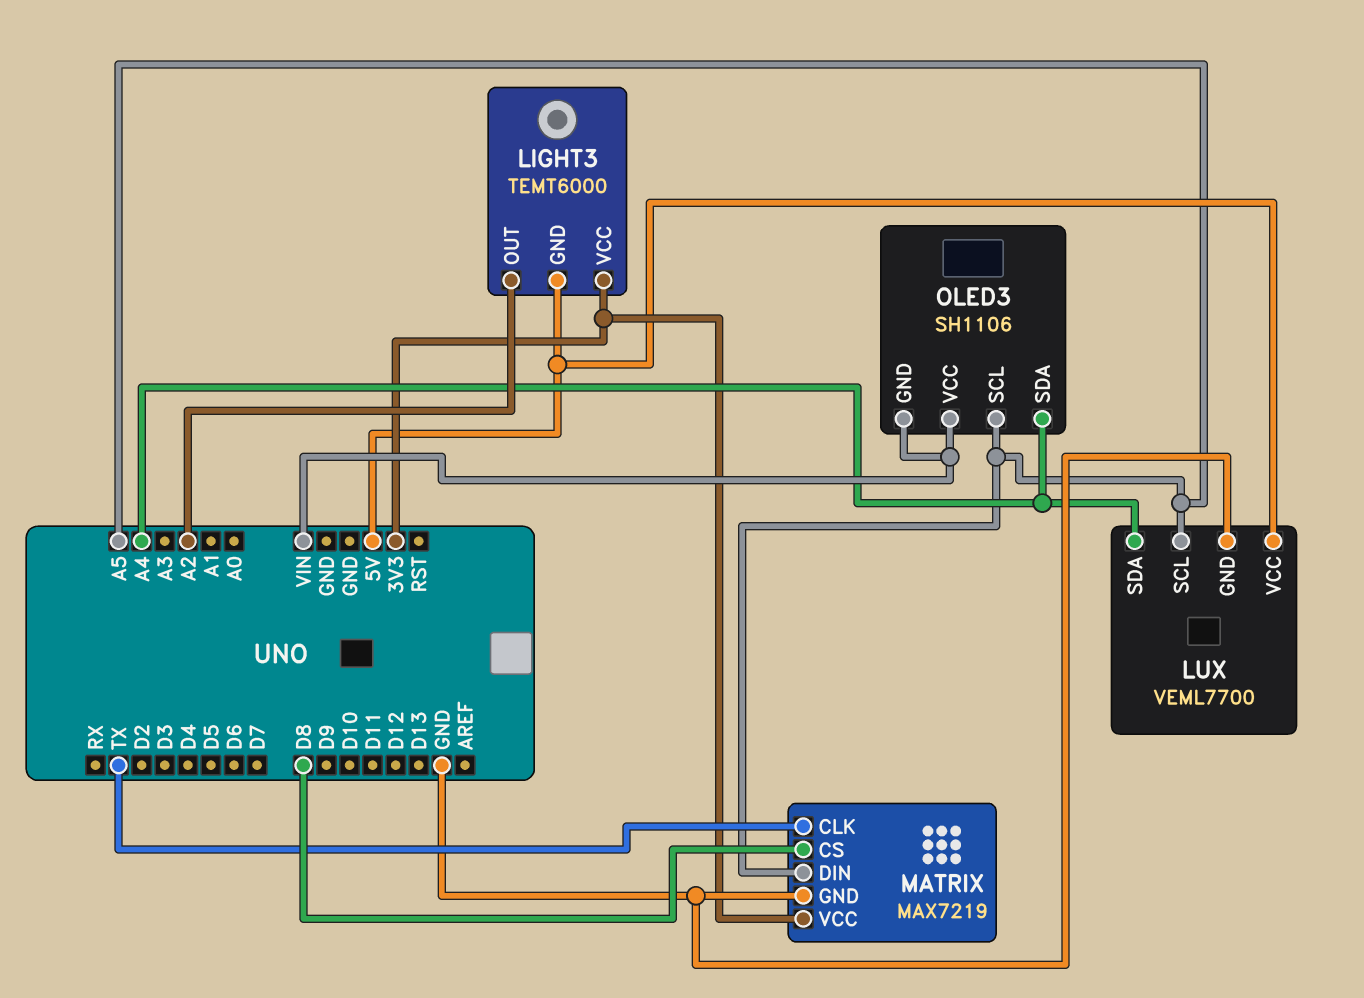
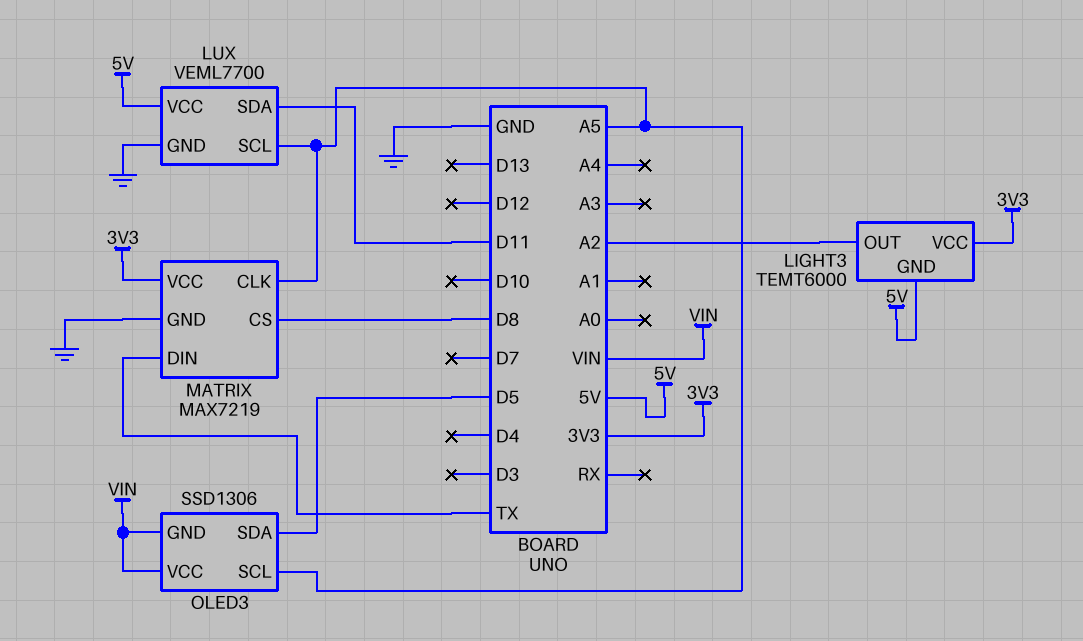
LUX pin SDA: A4 -> D11
MATRIX pin CLK: TX -> A5
MATRIX pin DIN: A5 -> TX
OLED3: SH1106 -> SSD1306
OLED3 pin SDA: A4 -> D5

